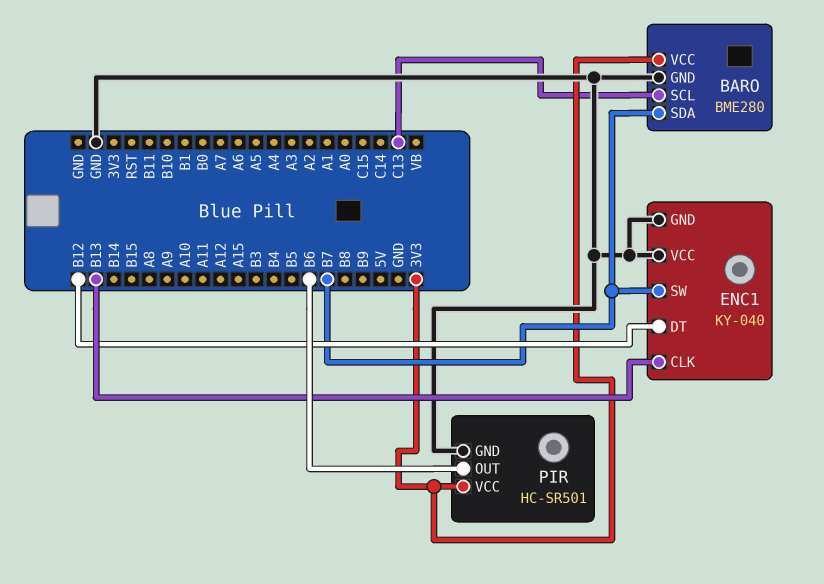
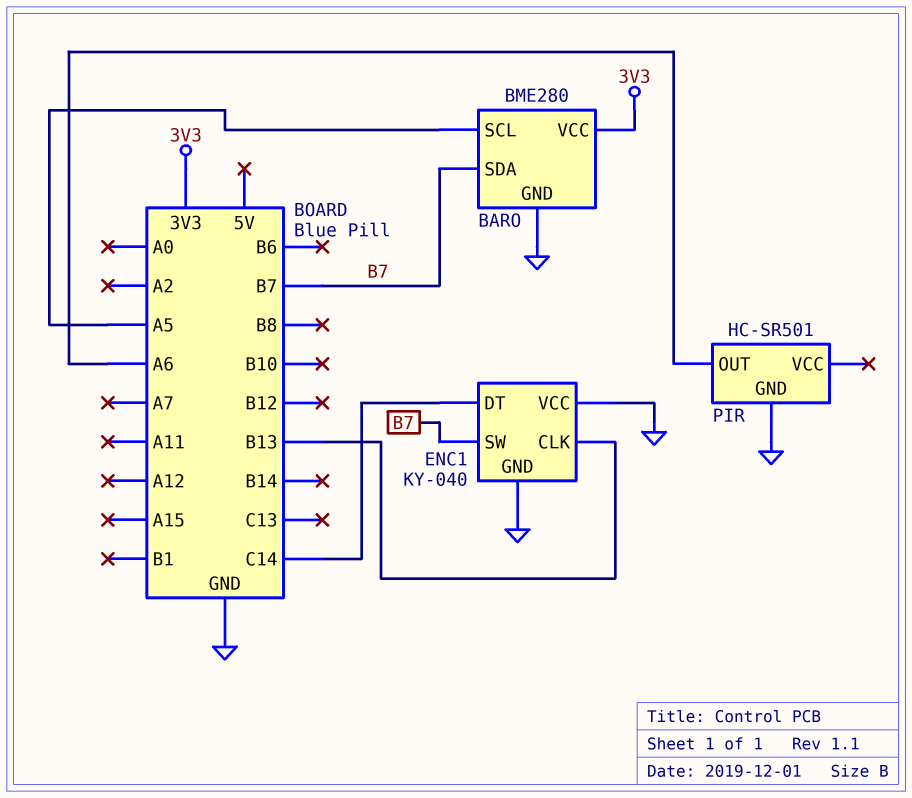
BARO pin SCL: C13 -> A5
ENC1 pin DT: B12 -> C14
PIR pin OUT: B6 -> A6
PIR pin VCC: 3V3 -> none

